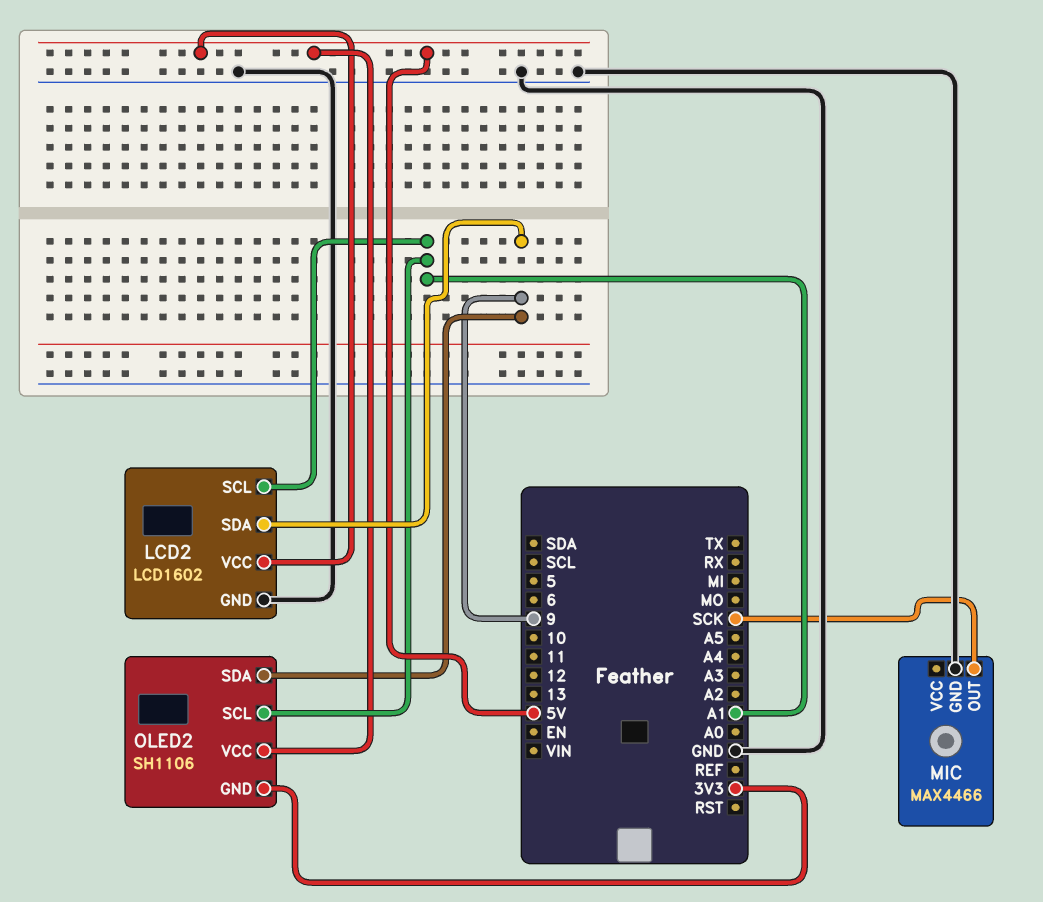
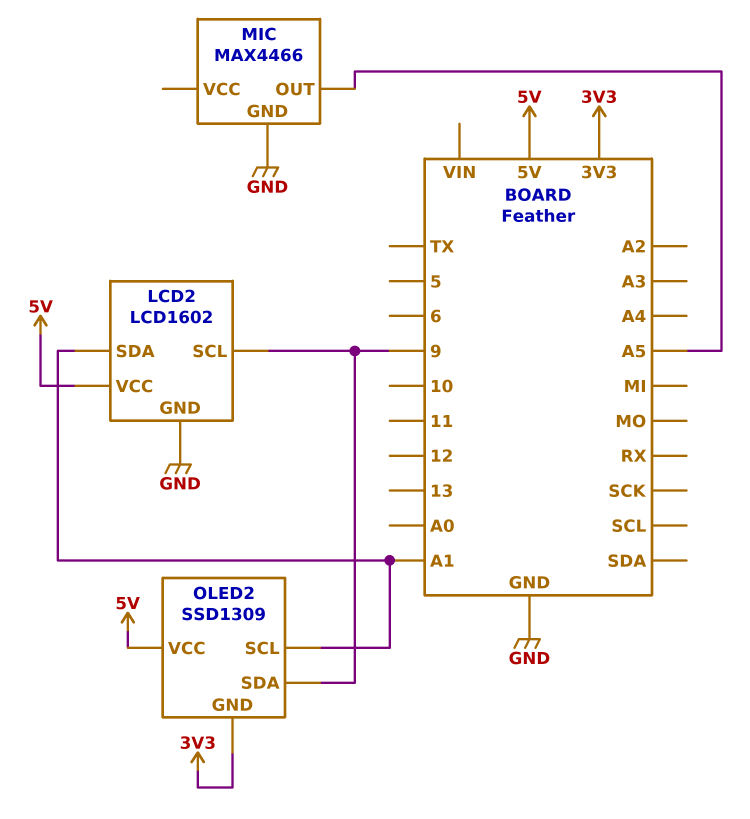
LCD2 pin SCL: A1 -> 9
LCD2 pin SDA: 9 -> A1
MIC pin OUT: SCK -> A5
OLED2: SH1106 -> SSD1309

